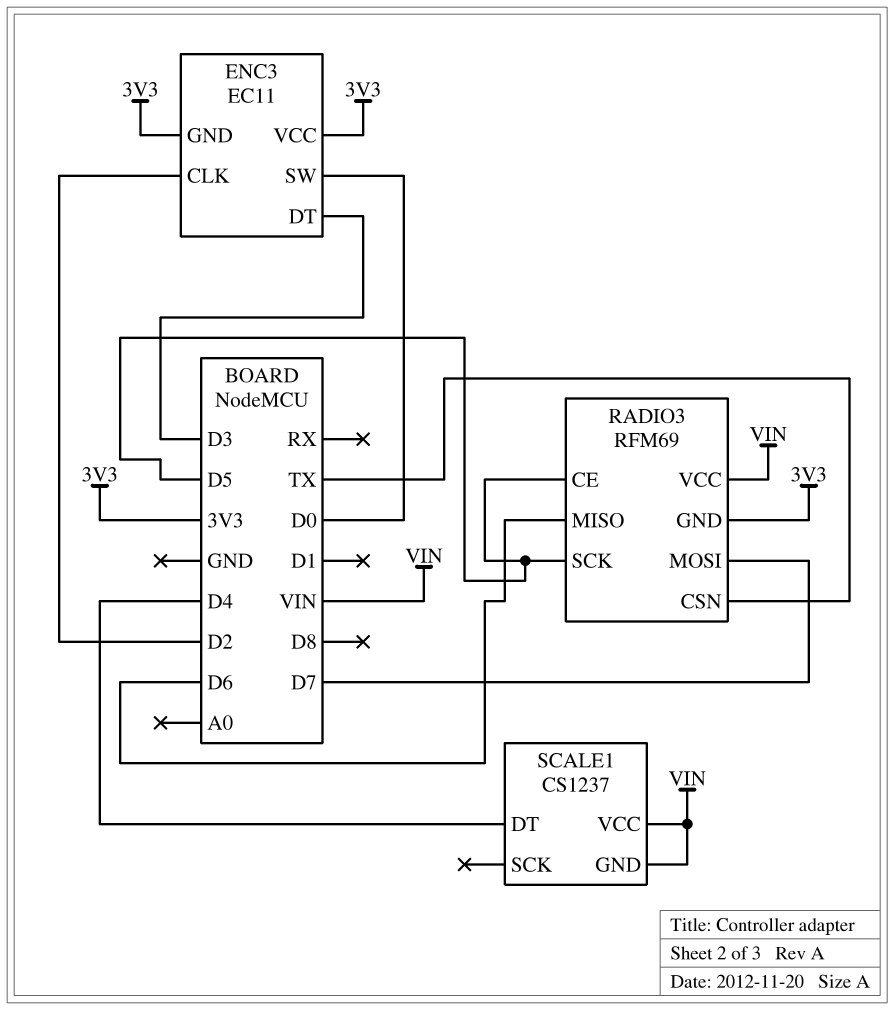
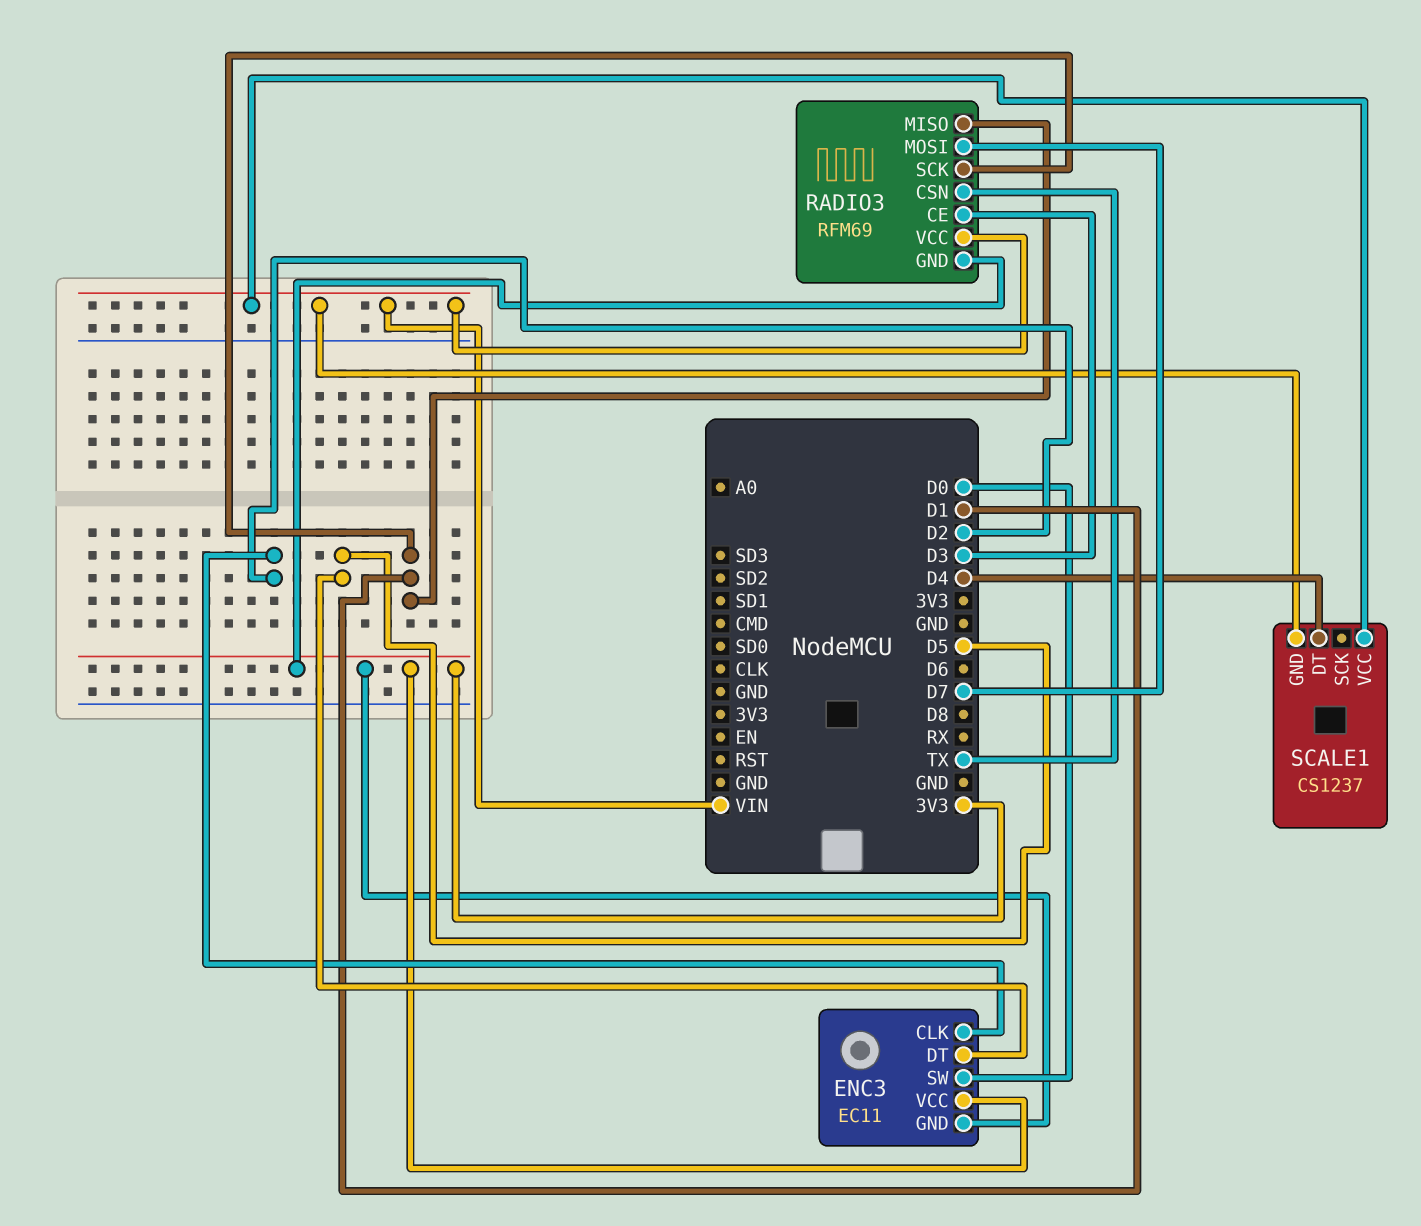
ENC3 pin DT: D3 -> D5
RADIO3 pin CE: D5 -> D3
RADIO3 pin MISO: D6 -> D1
RADIO3 pin SCK: D5 -> D1

